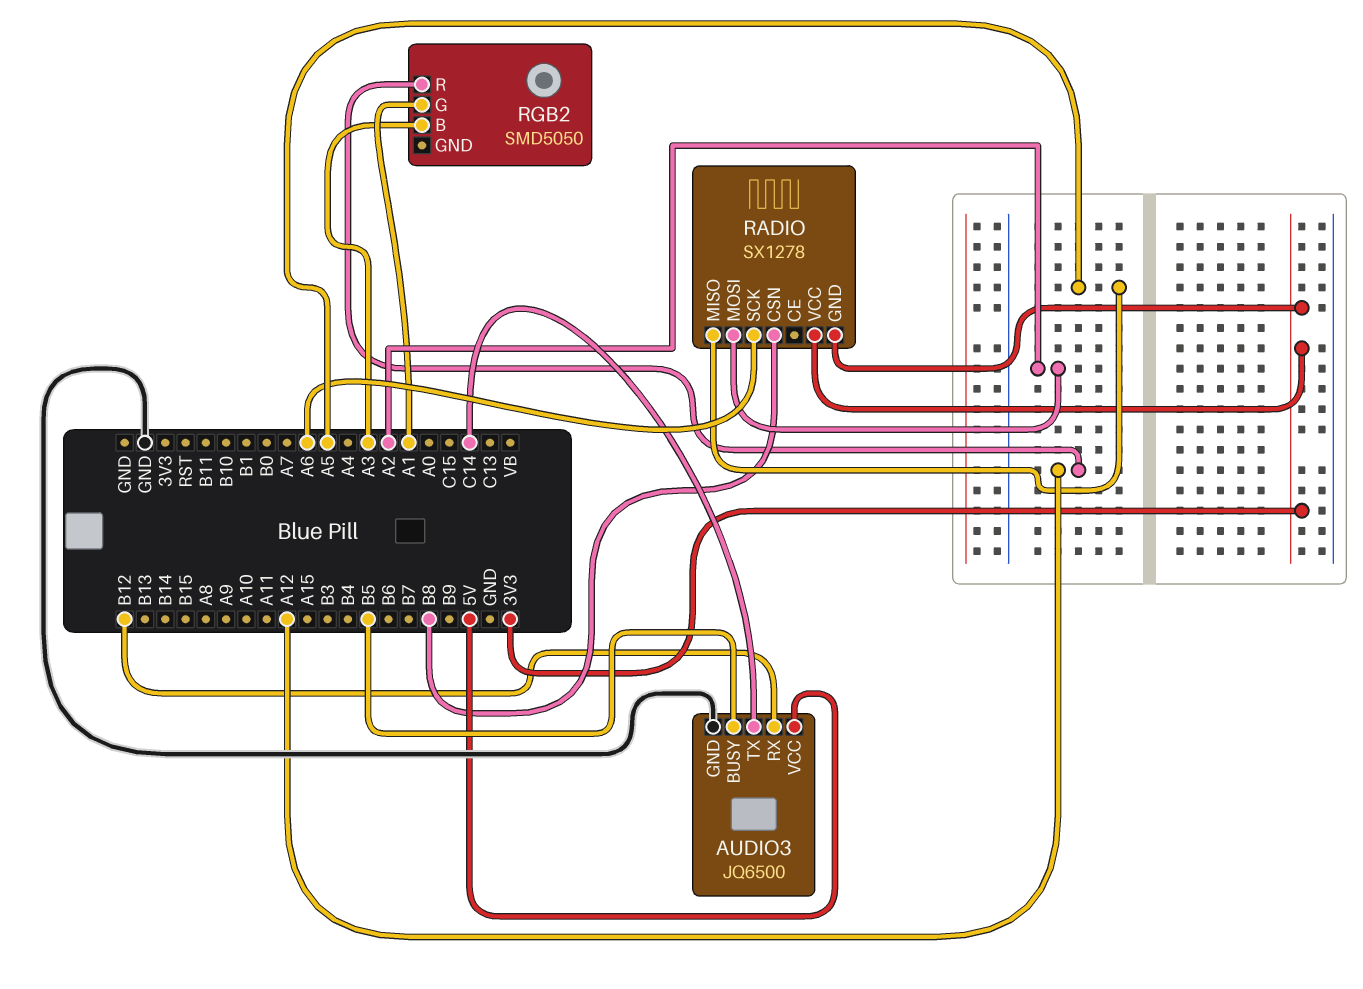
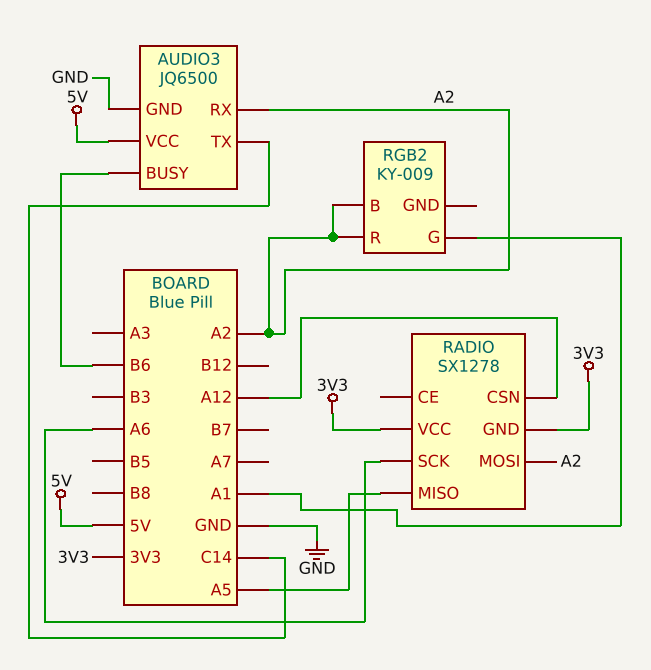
AUDIO3 pin BUSY: B5 -> B6
AUDIO3 pin RX: B12 -> A2
RADIO pin CSN: B8 -> A12
RGB2: SMD5050 -> KY-009
RGB2 pin B: A3 -> A2
RGB2 pin R: A12 -> A2

